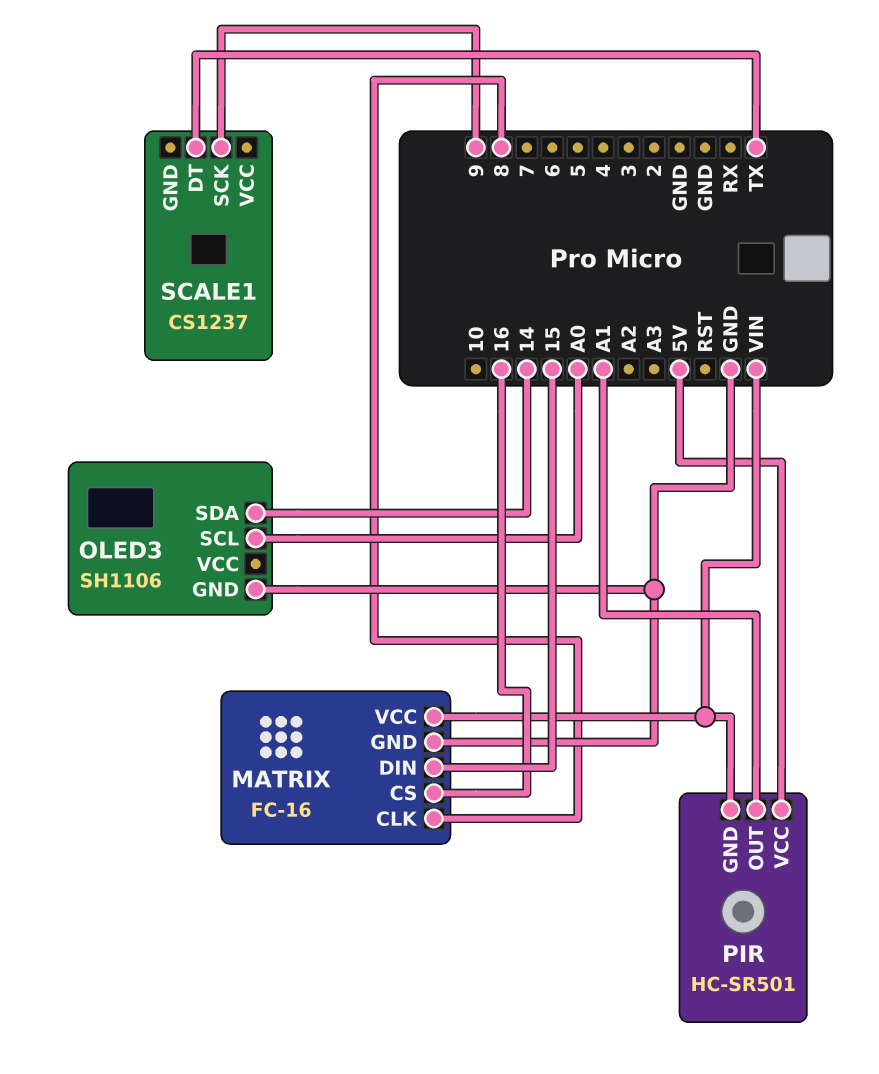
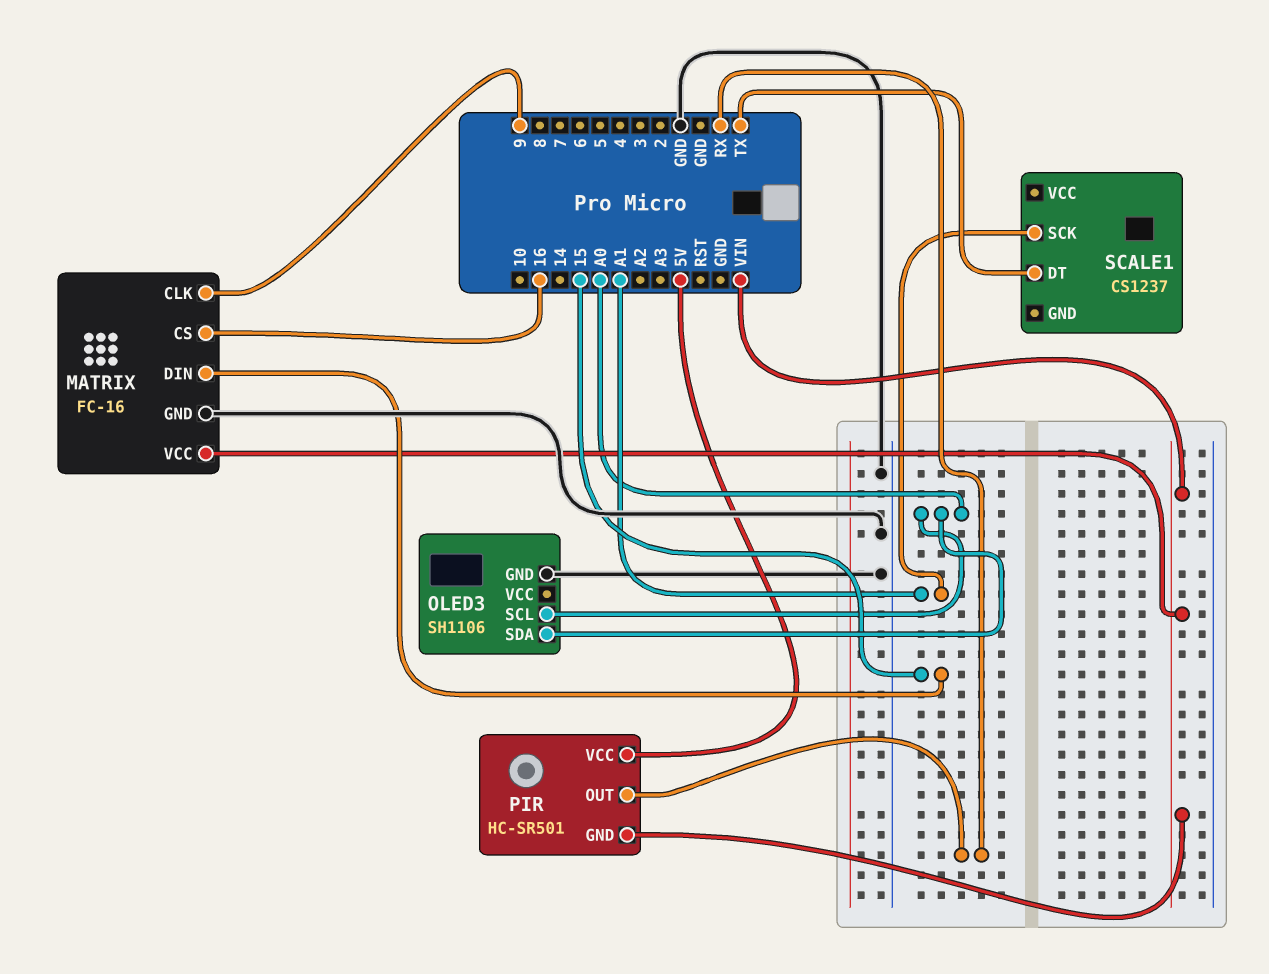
MATRIX pin CLK: 8 -> 9
OLED3 pin SDA: 14 -> A0
PIR pin OUT: A1 -> RX
SCALE1 pin SCK: 9 -> A1

